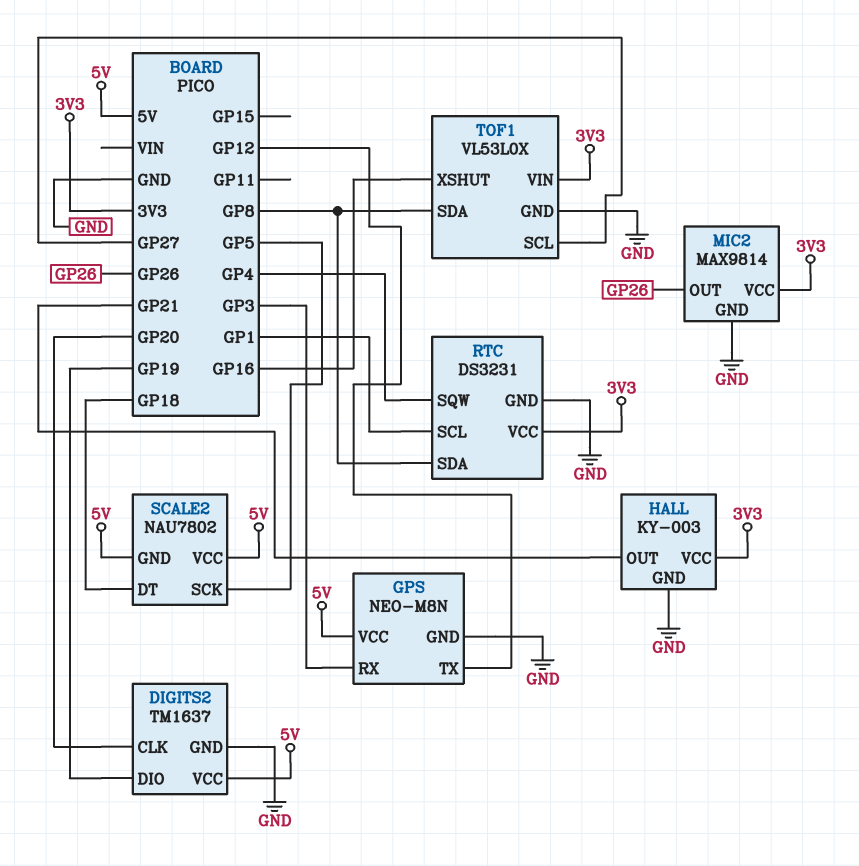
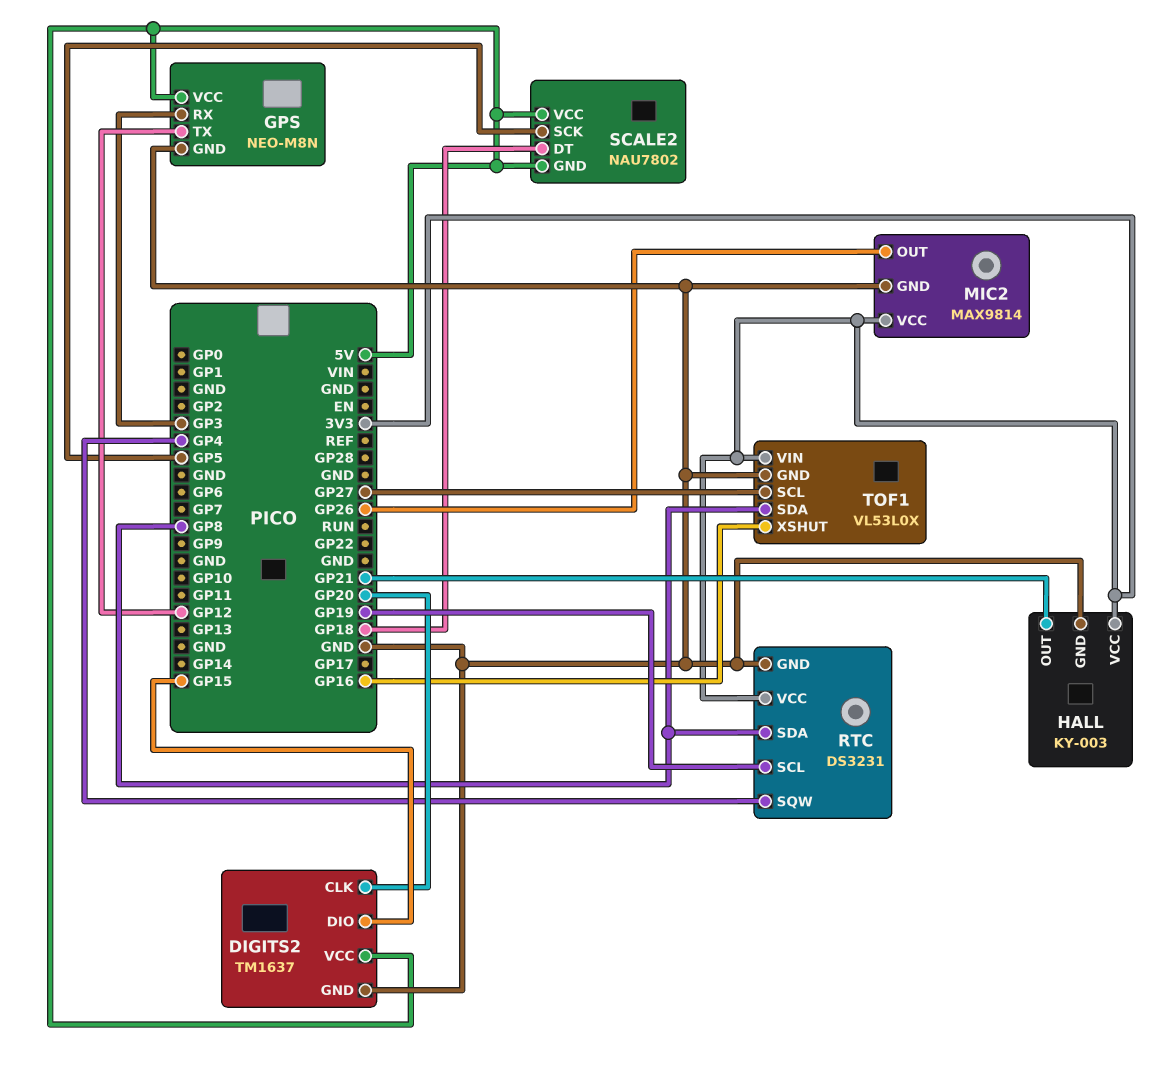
DIGITS2 pin DIO: GP19 -> GP15
RTC pin SCL: GP1 -> GP19

